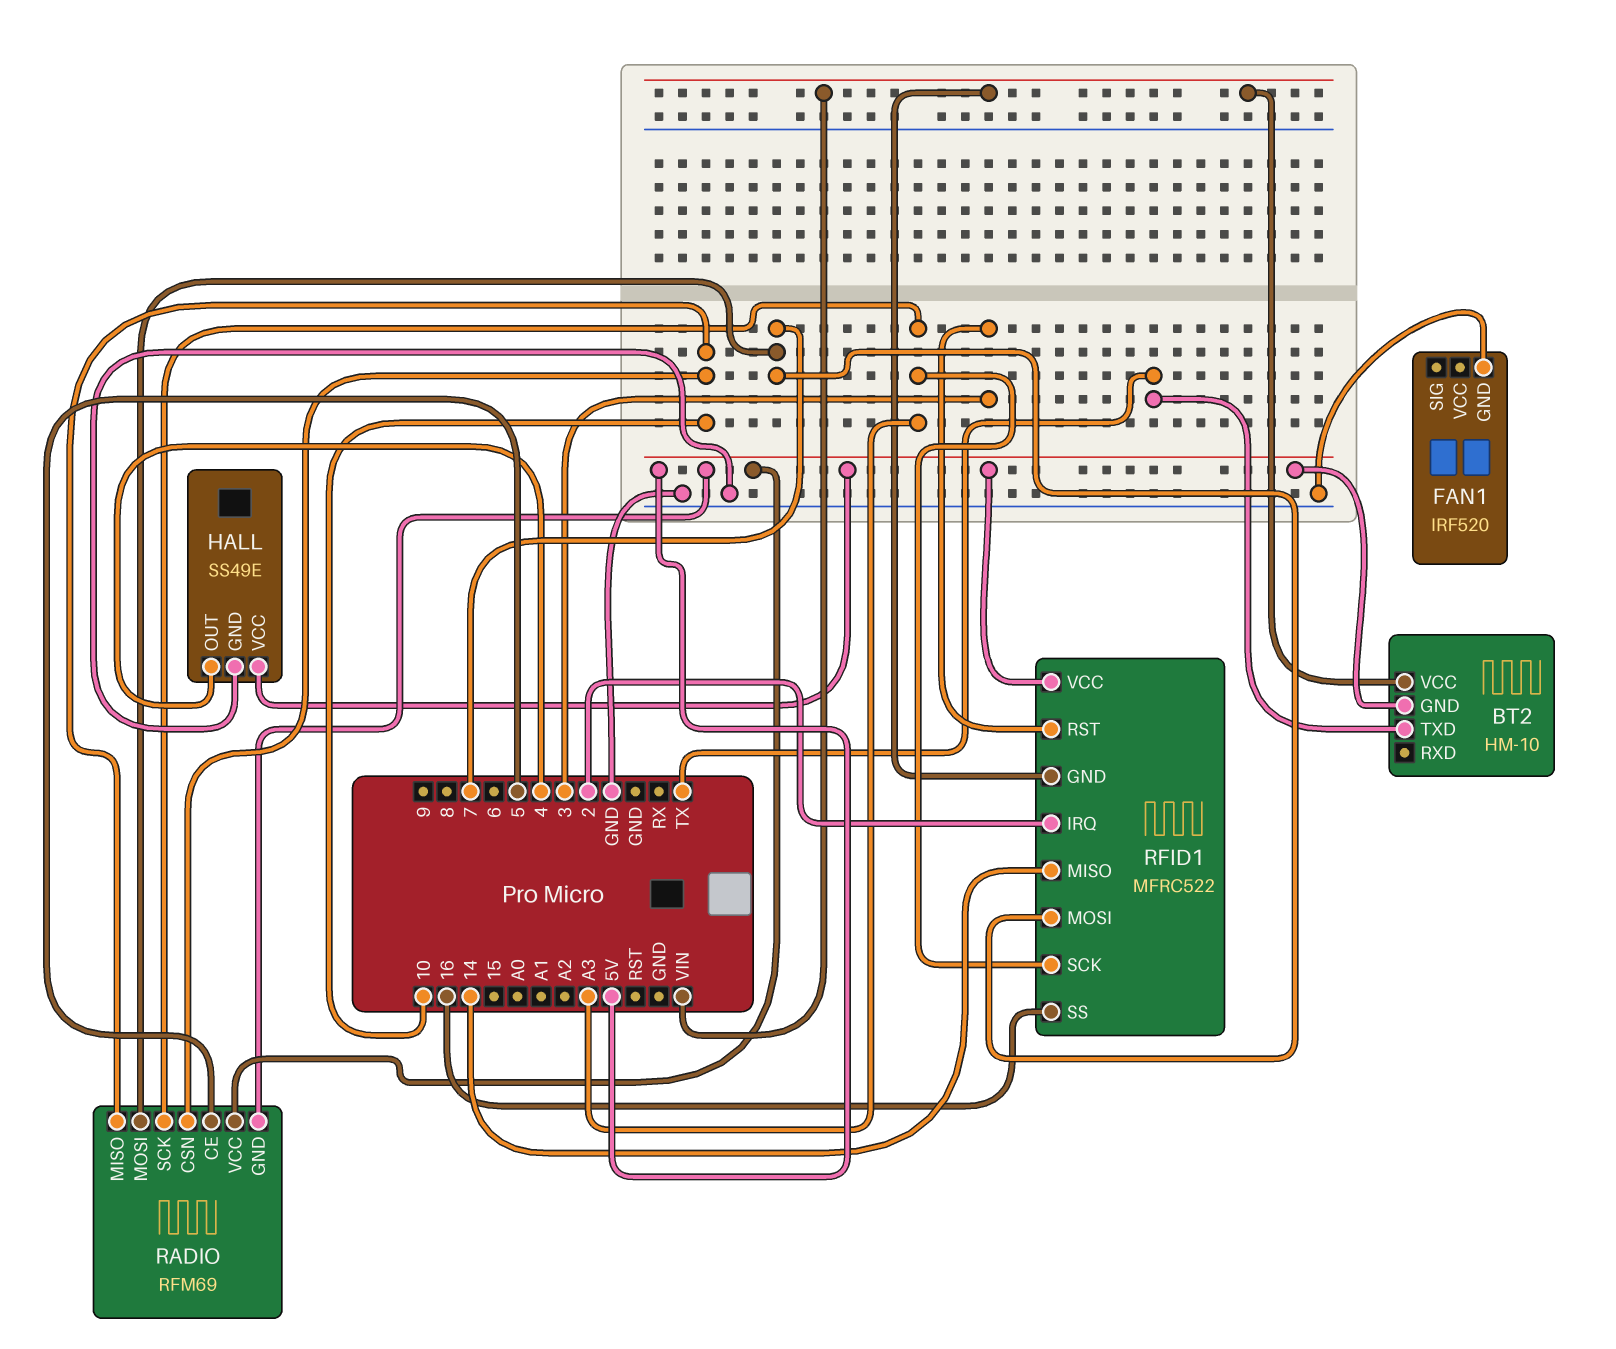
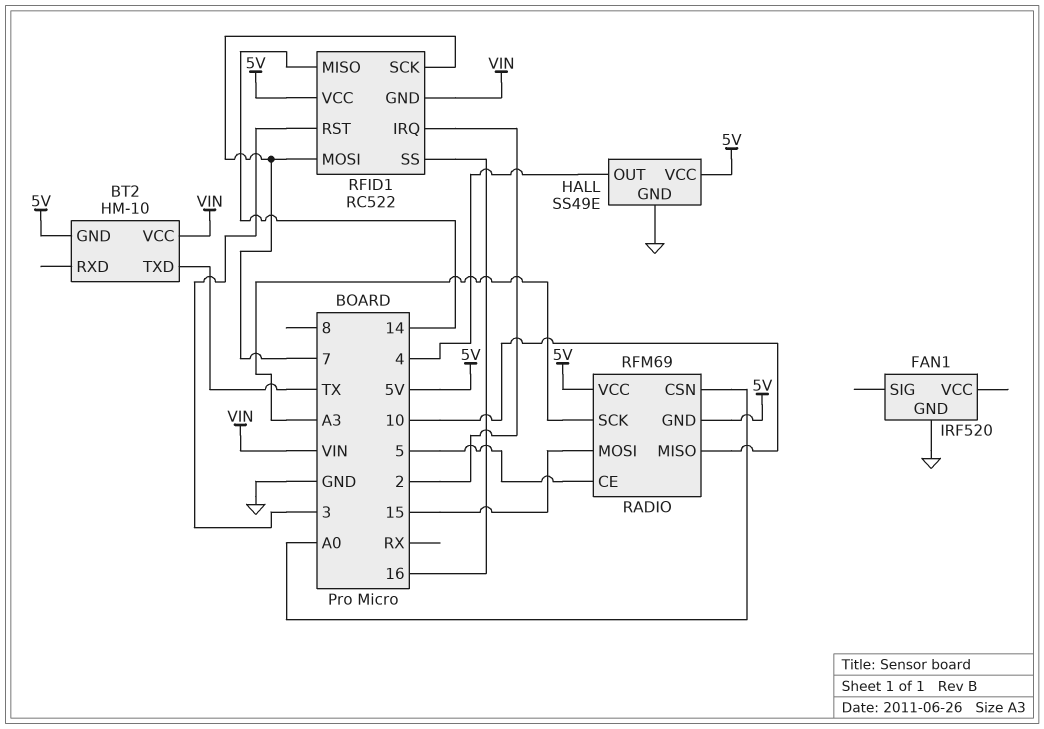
RADIO pin CSN: 10 -> A0
RADIO pin MOSI: 7 -> 15
RFID1: MFRC522 -> RC522
RFID1 pin SCK: A3 -> 7

